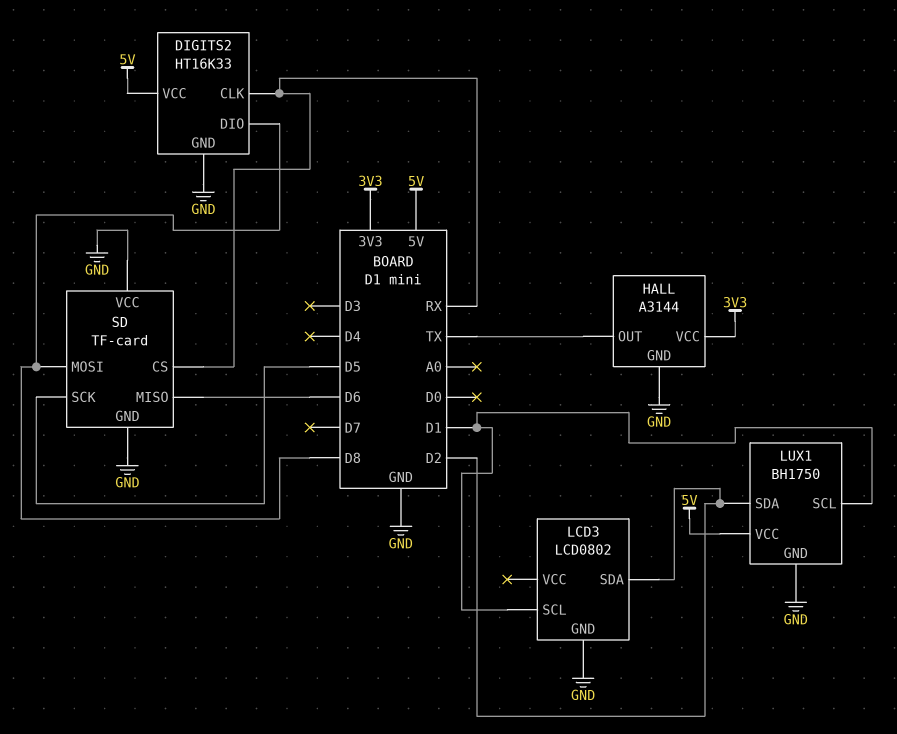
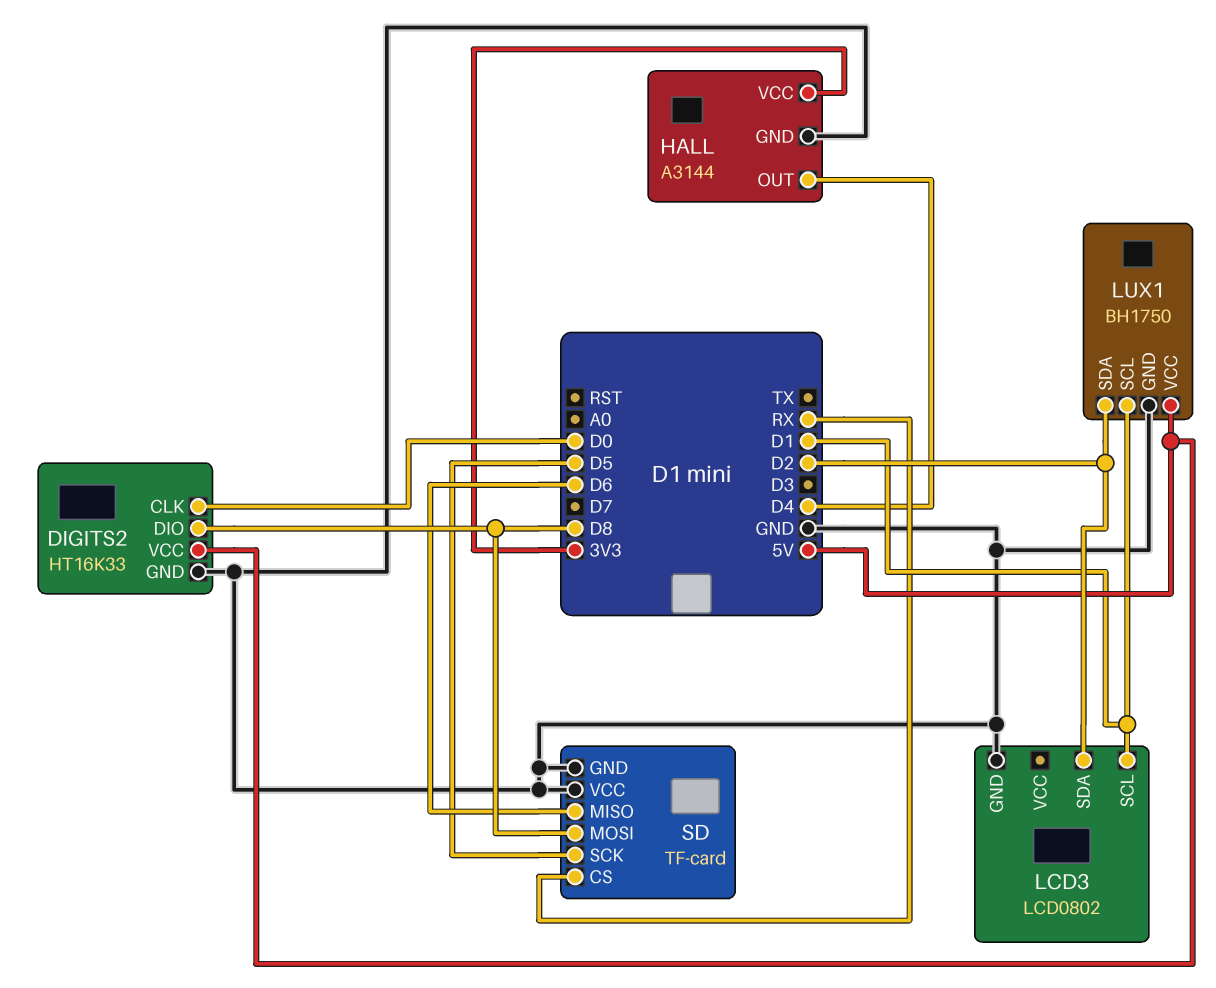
DIGITS2 pin CLK: RX -> D0
HALL pin OUT: TX -> D4

